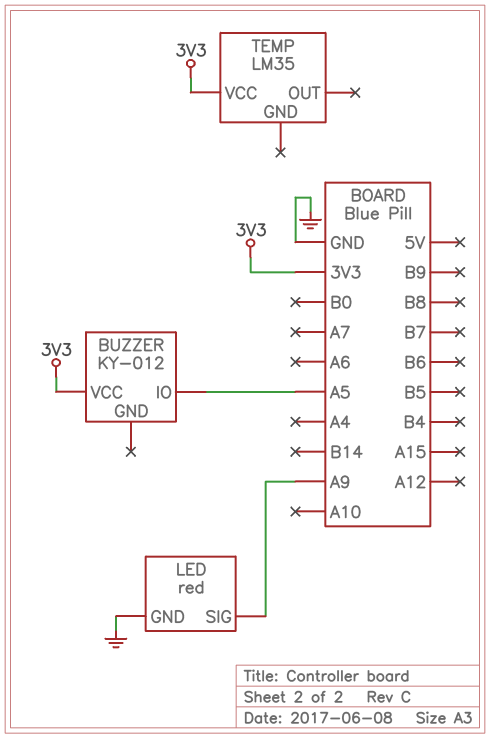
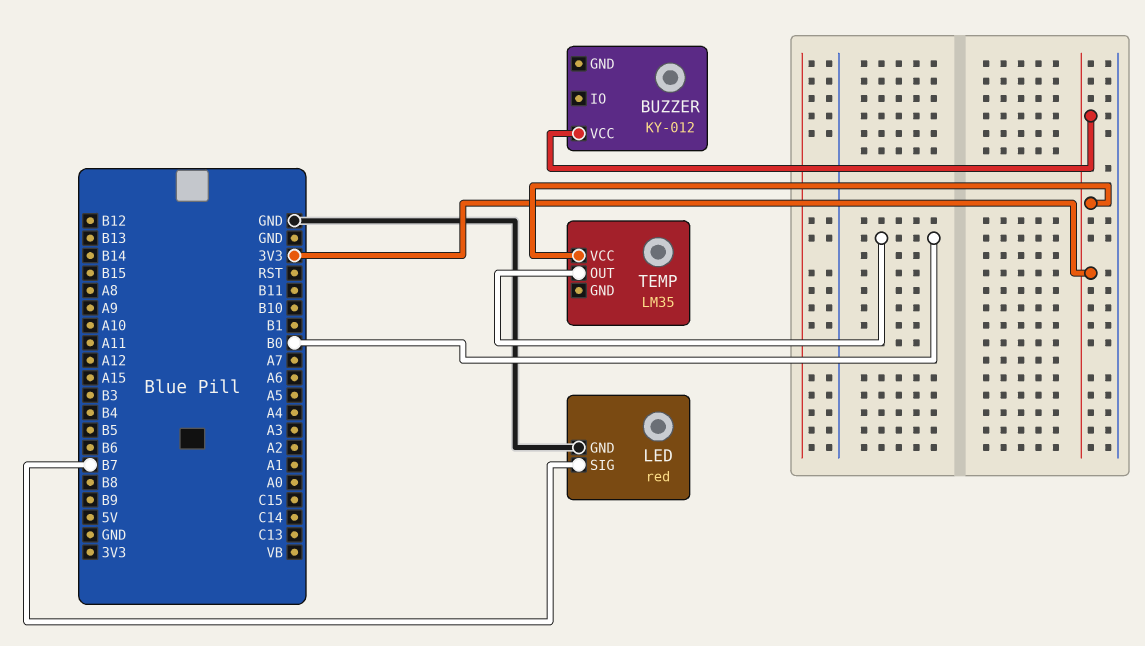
BUZZER pin IO: A5 -> none
LED pin SIG: A9 -> B7
TEMP pin OUT: none -> B0

